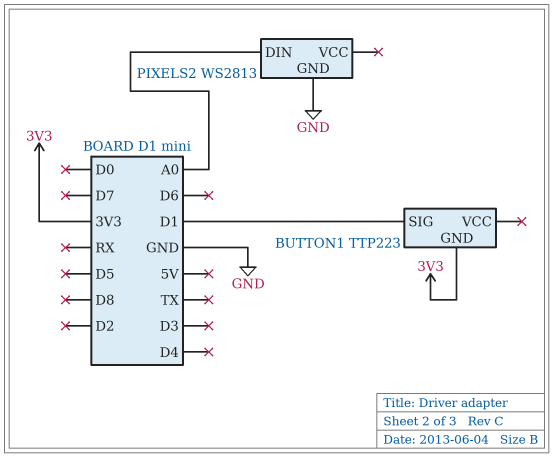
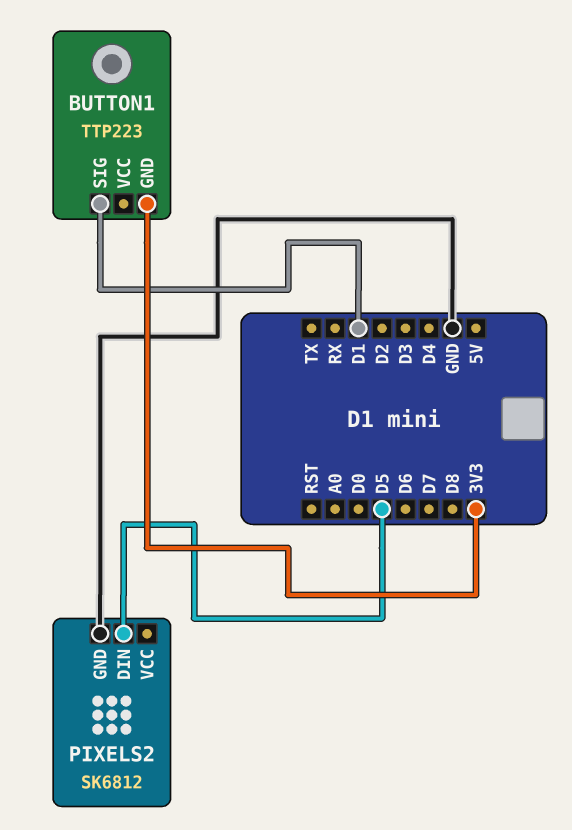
PIXELS2: WS2813 -> SK6812
PIXELS2 pin DIN: A0 -> D5

